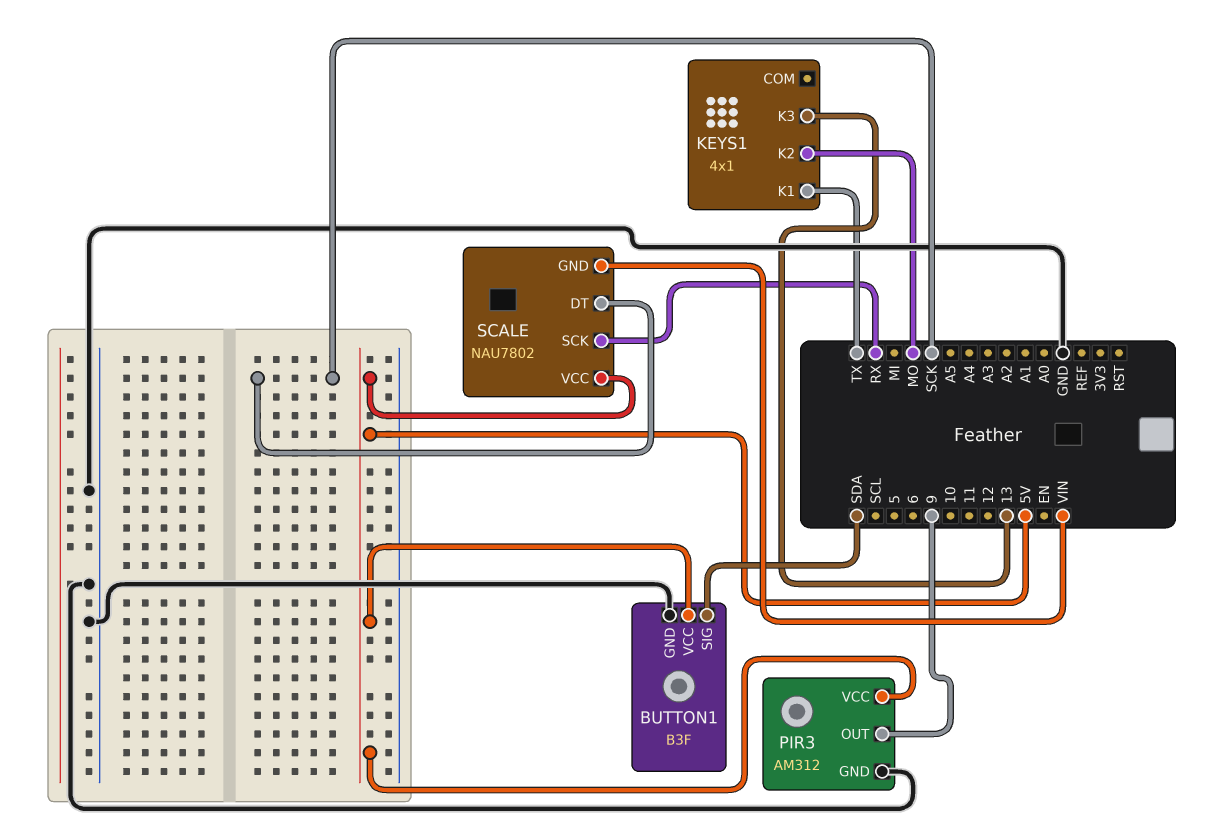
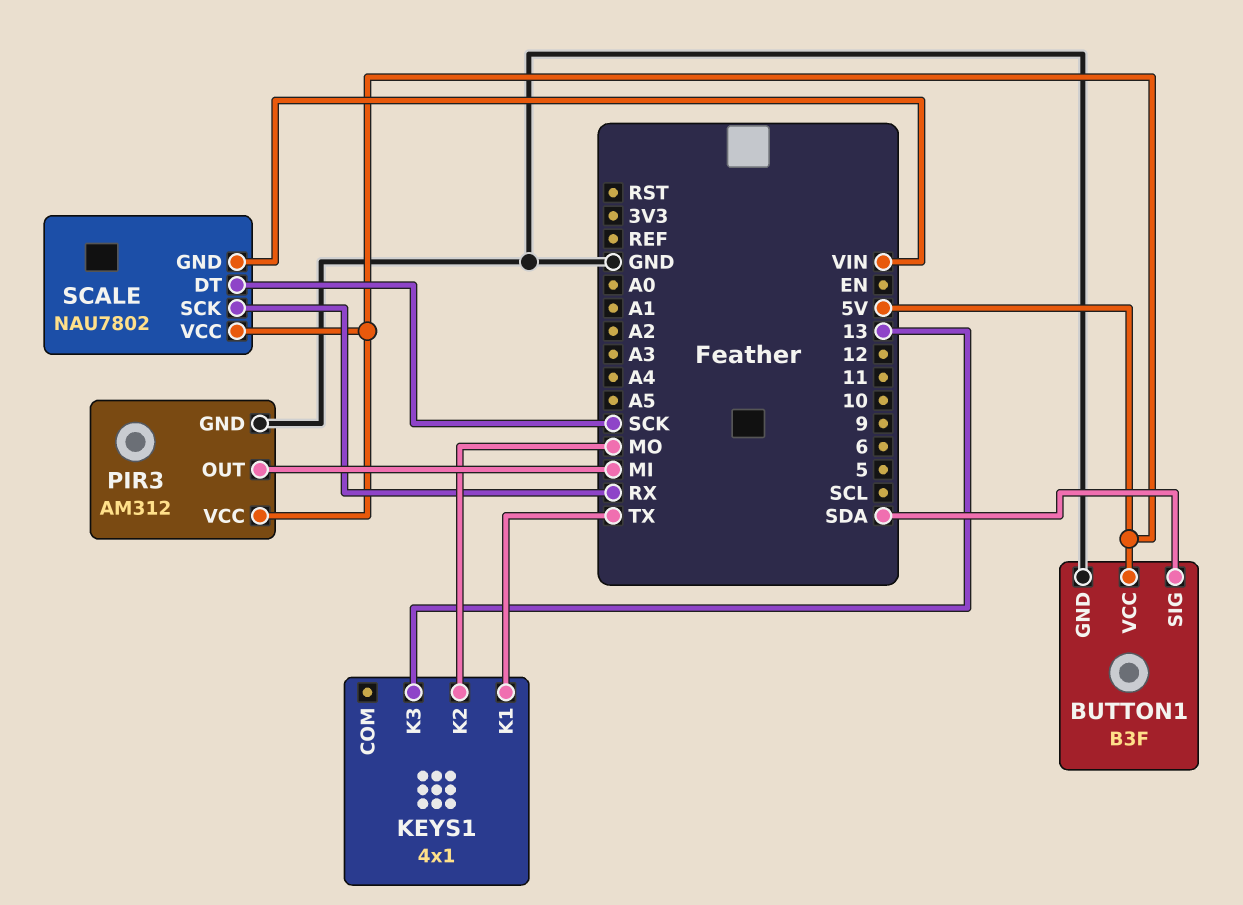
PIR3 pin OUT: 9 -> MI

